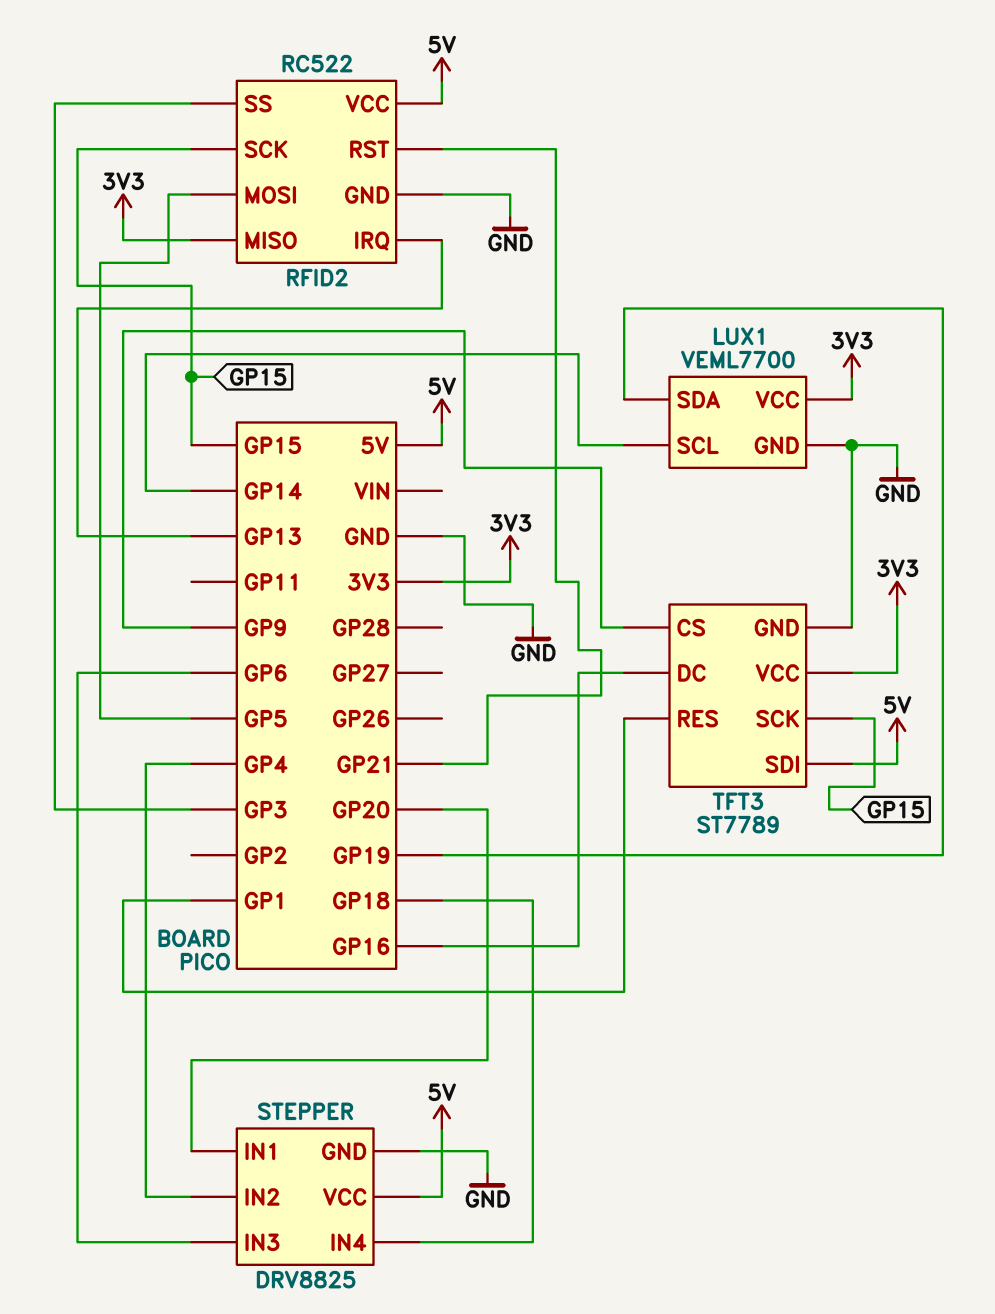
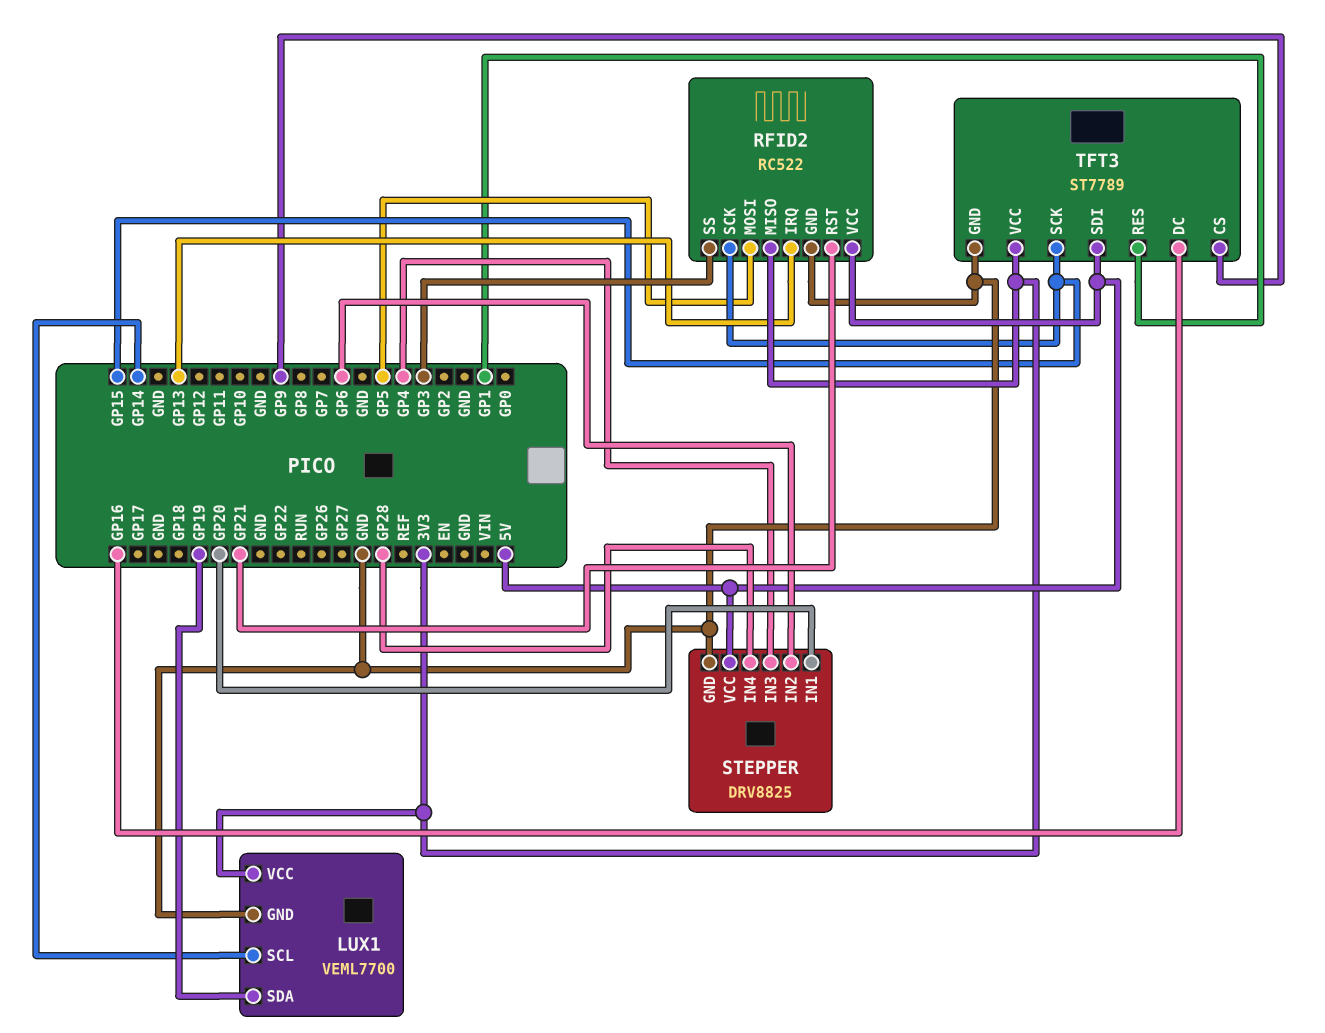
STEPPER pin IN2: GP4 -> GP6
STEPPER pin IN3: GP6 -> GP4
STEPPER pin IN4: GP18 -> GP28

